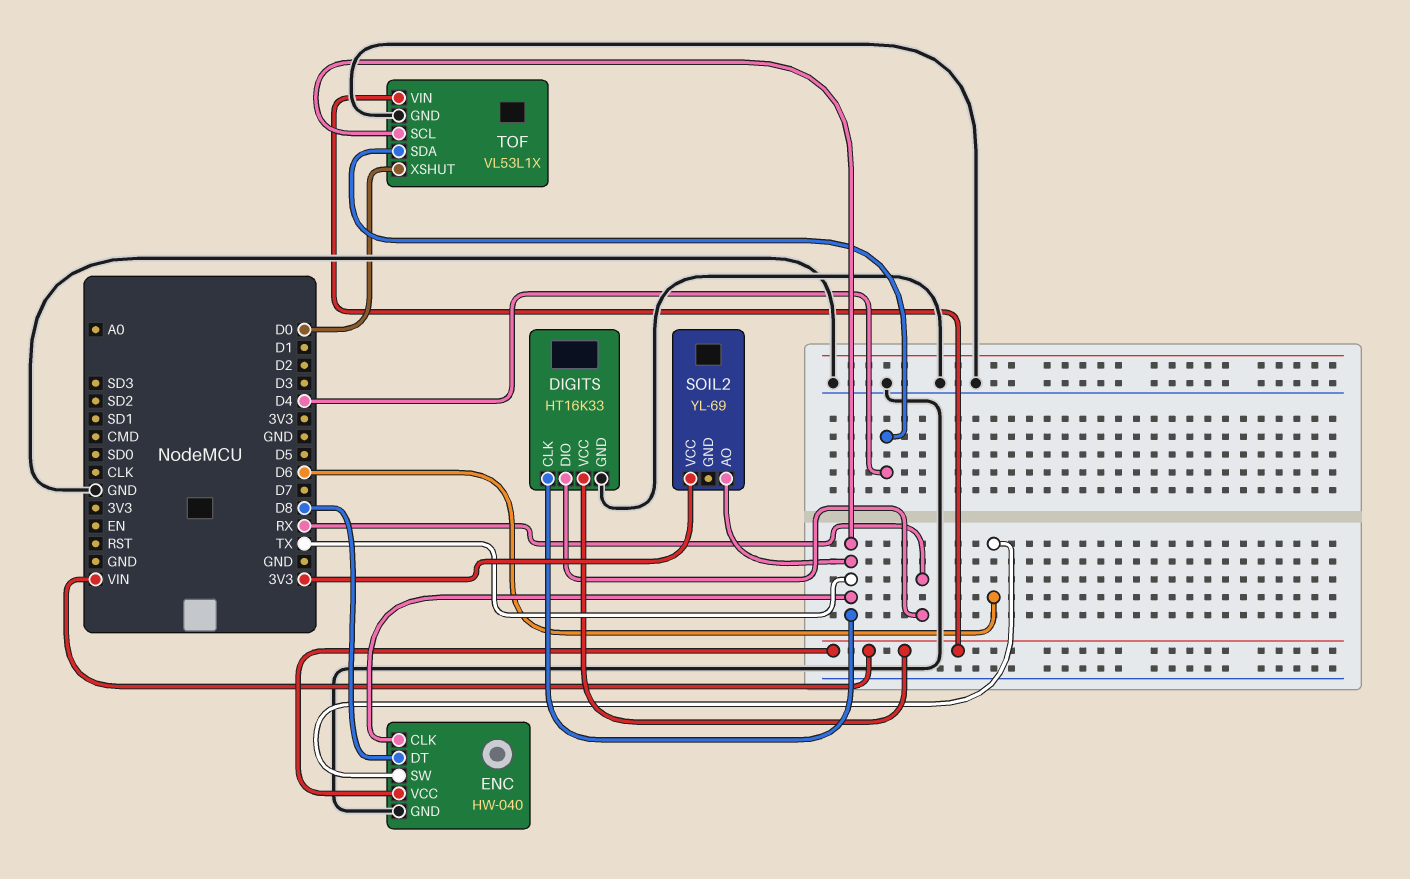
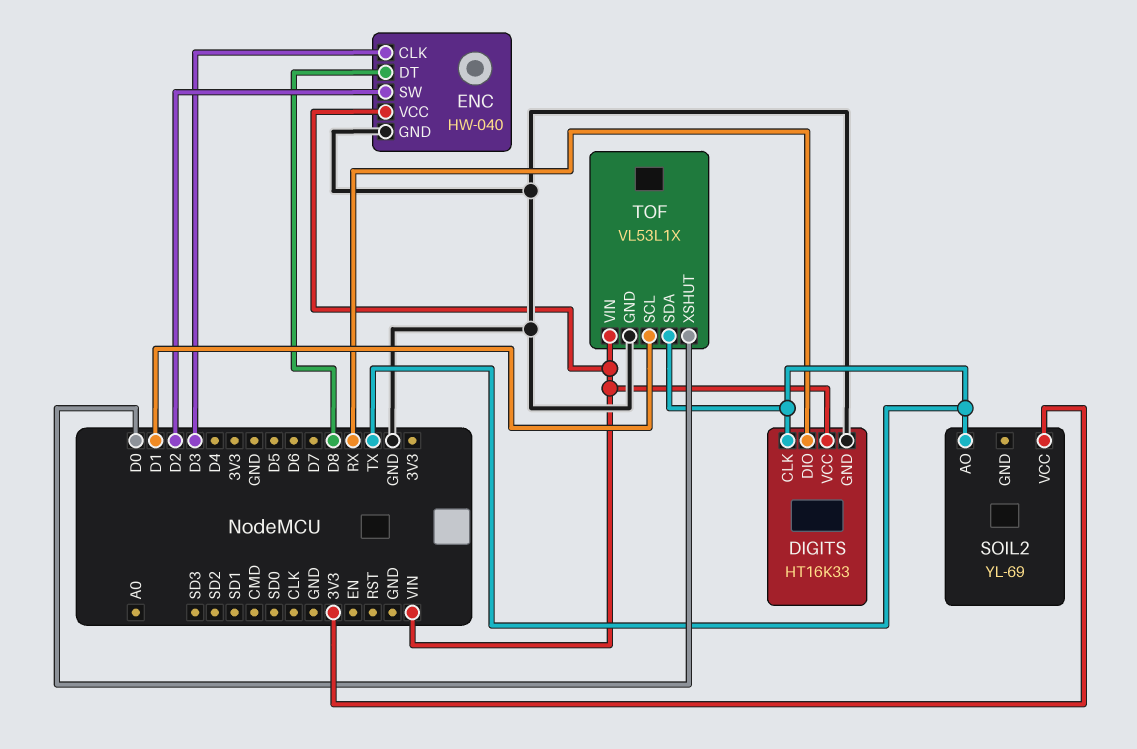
ENC pin CLK: TX -> D3
ENC pin SW: D6 -> D2
TOF pin SCL: TX -> D1
TOF pin SDA: D4 -> TX

